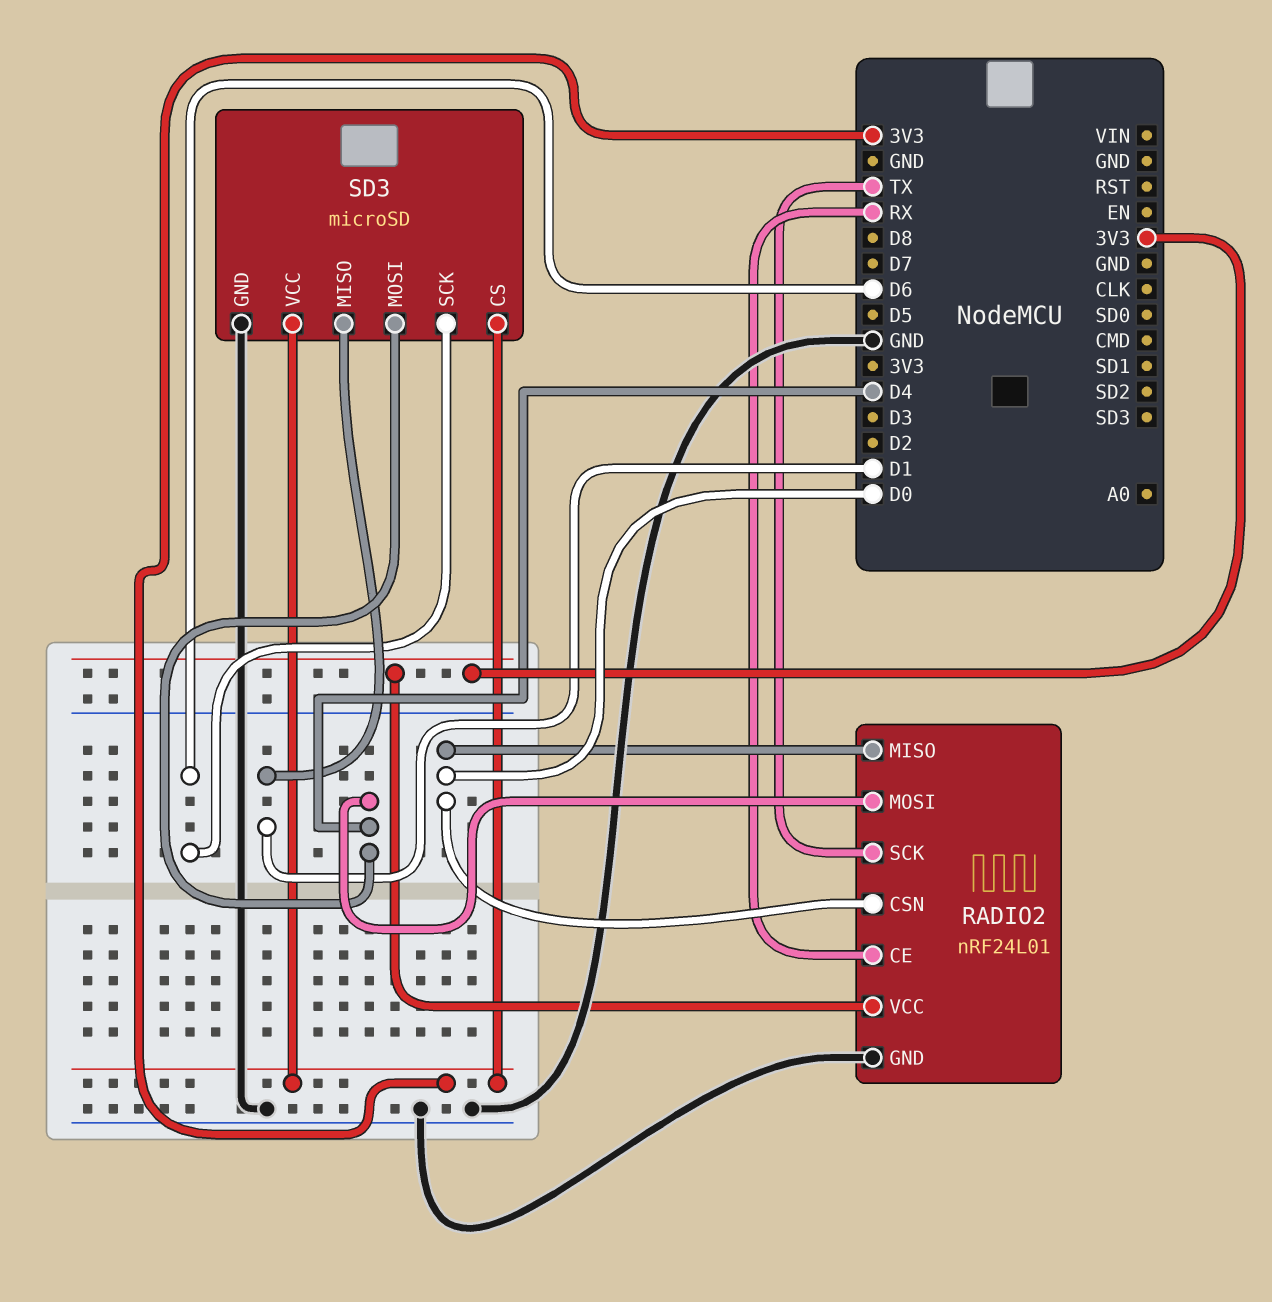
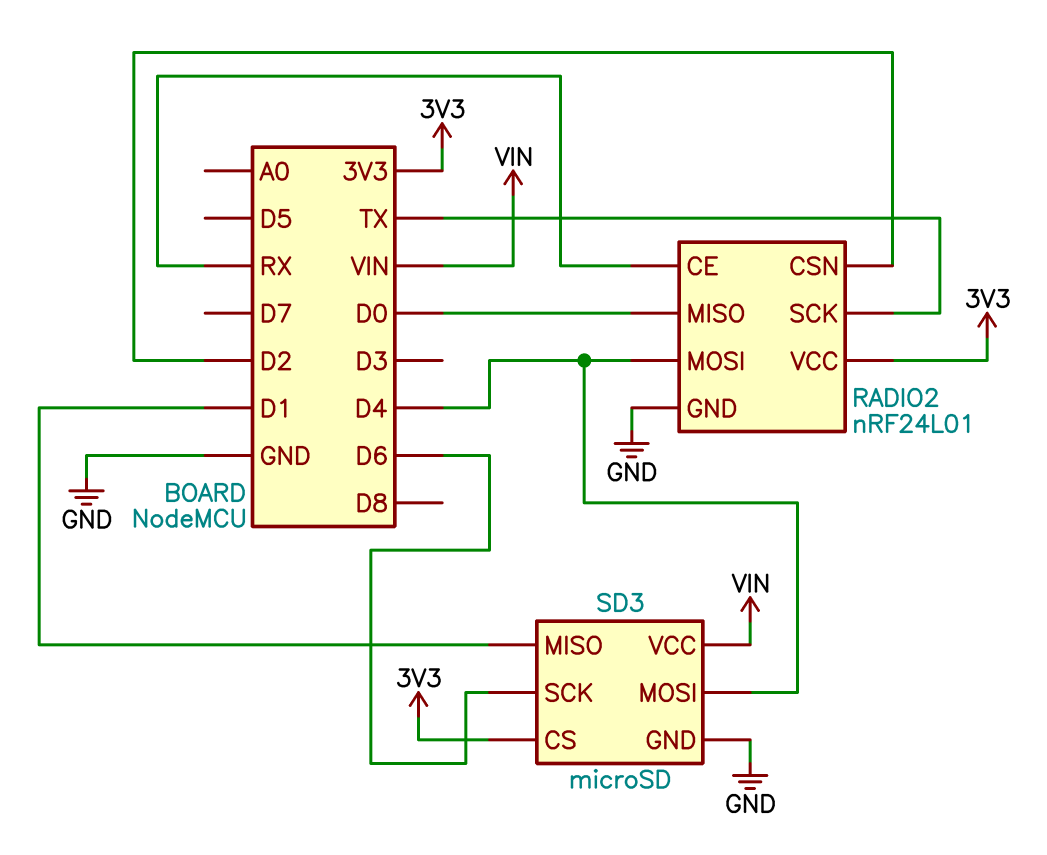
RADIO2 pin CSN: D0 -> D2
SD3 pin VCC: 3V3 -> VIN

